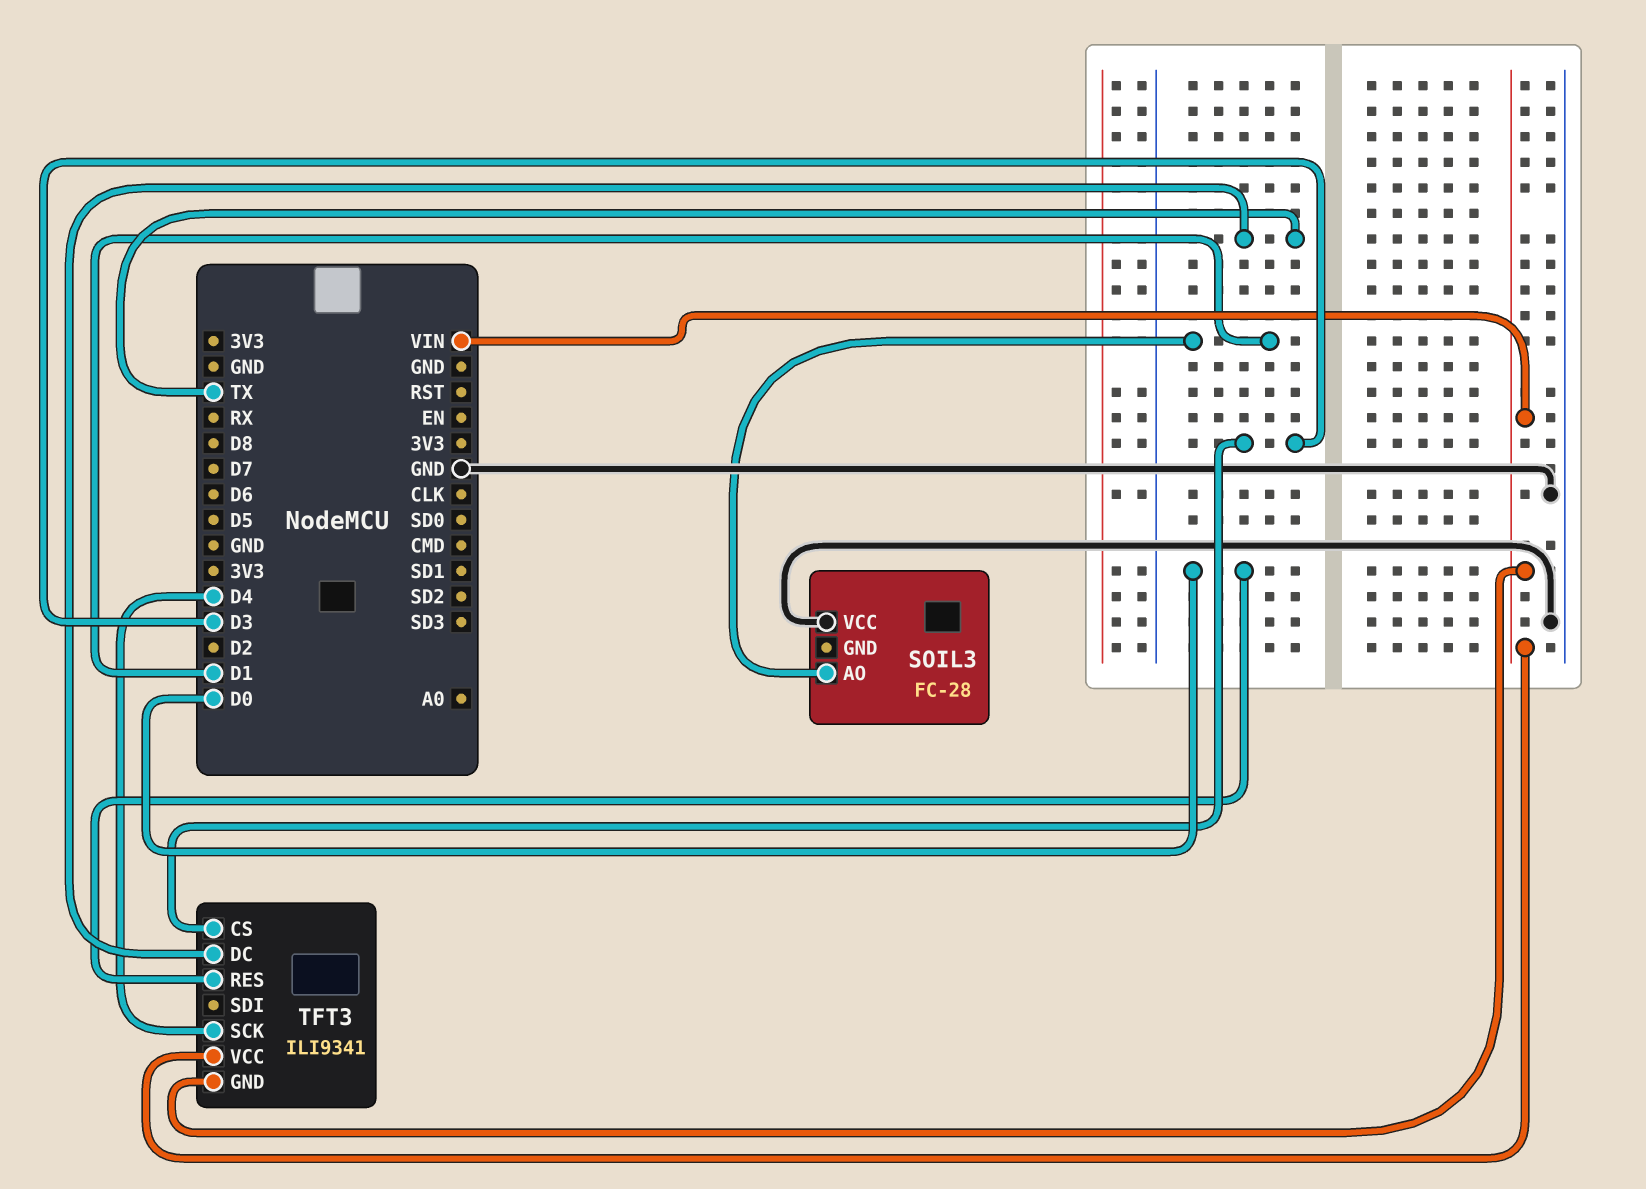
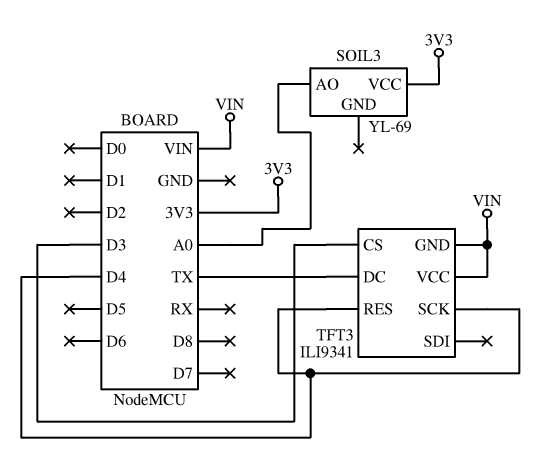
SOIL3: FC-28 -> YL-69
SOIL3 pin AO: D1 -> A0
SOIL3 pin VCC: GND -> 3V3
TFT3 pin RES: D0 -> D4

